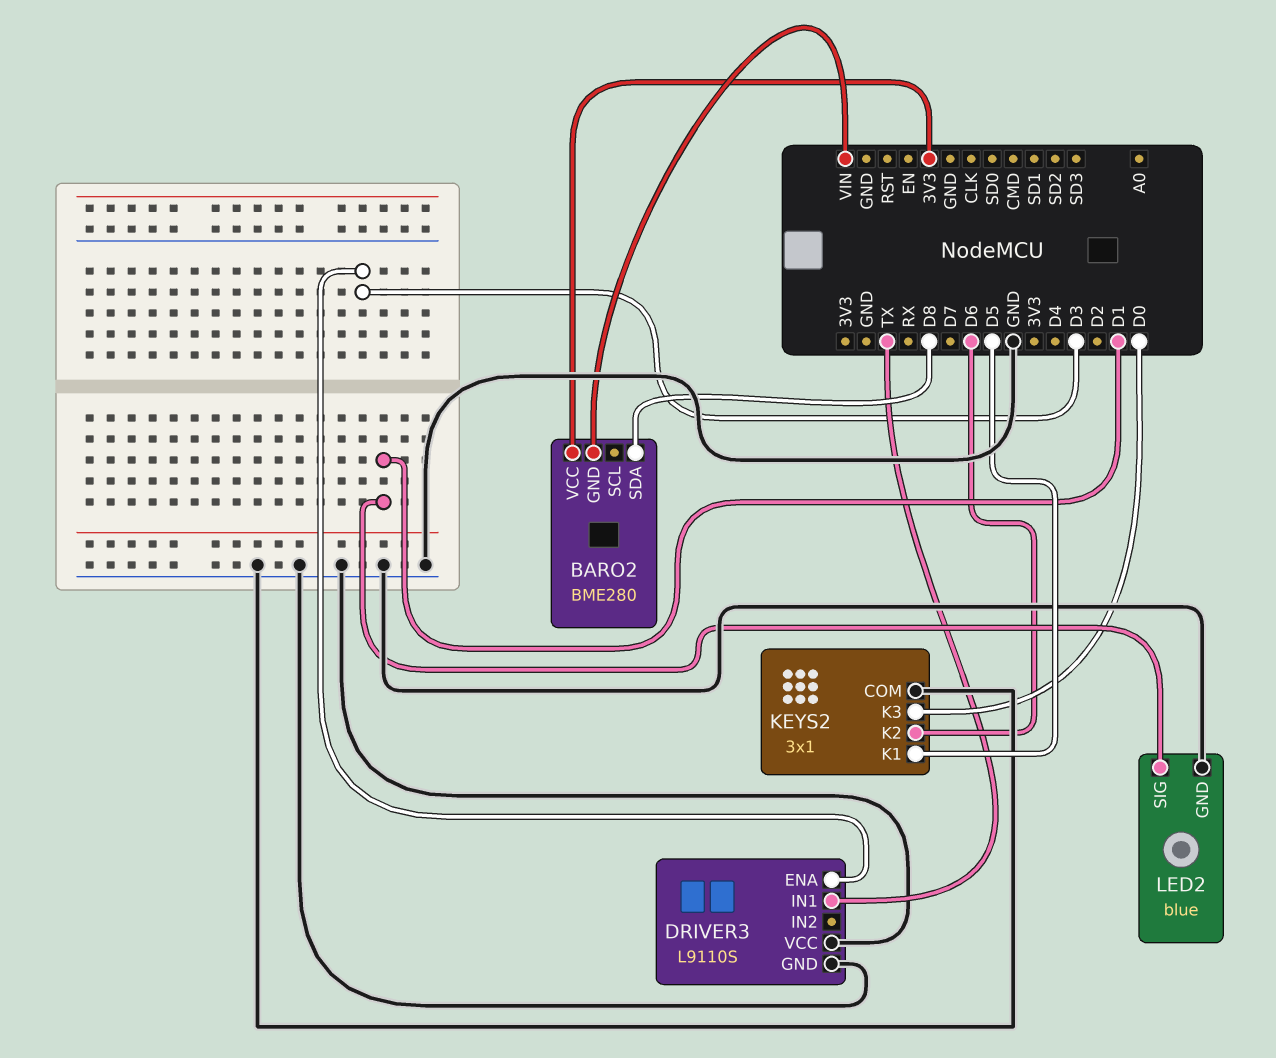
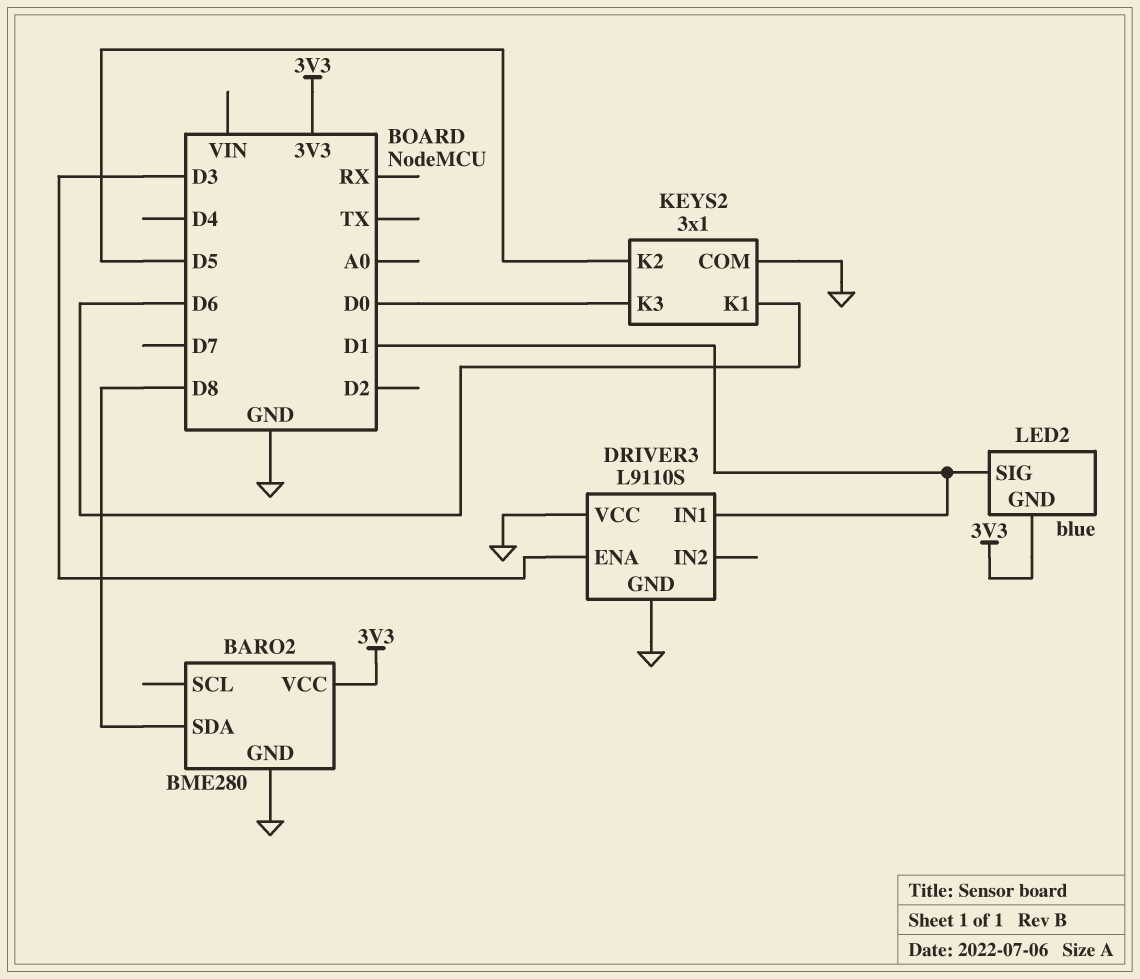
BARO2 pin GND: VIN -> GND
DRIVER3 pin IN1: TX -> D1
KEYS2 pin K1: D5 -> D6
KEYS2 pin K2: D6 -> D5
LED2 pin GND: GND -> 3V3

